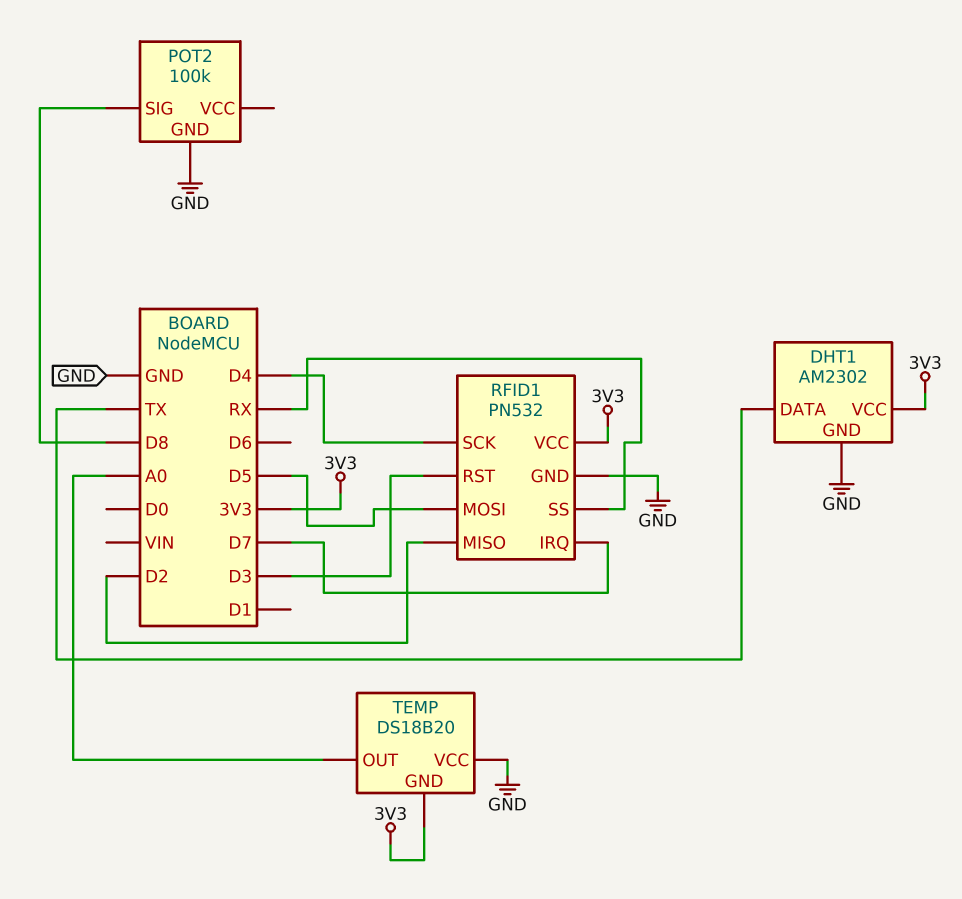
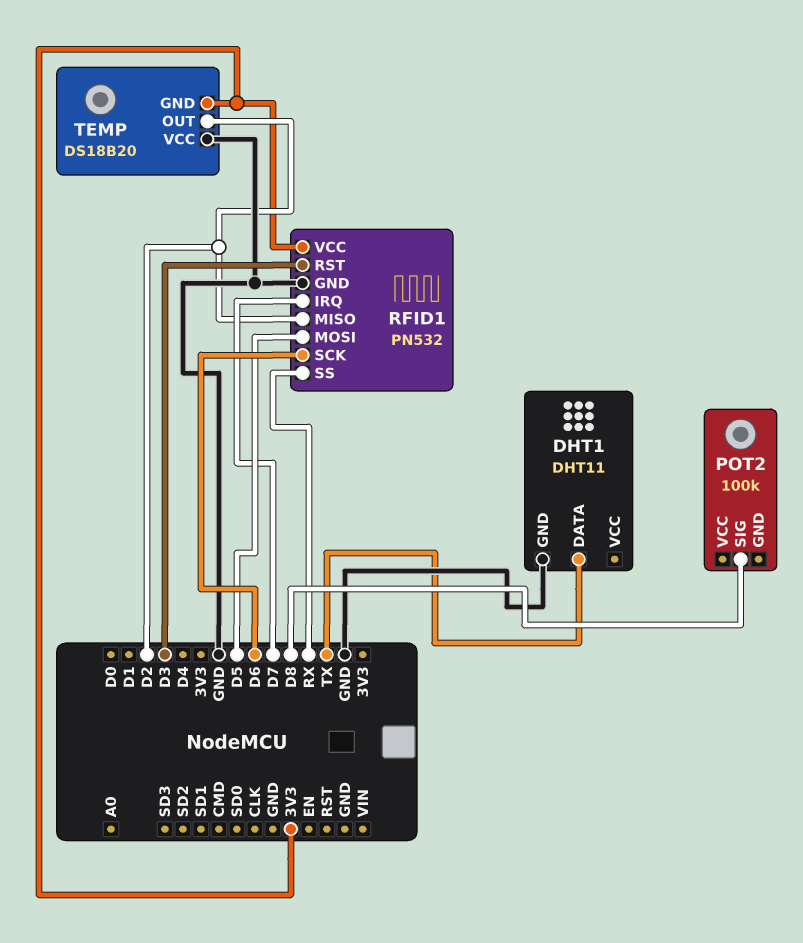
DHT1: AM2302 -> DHT11
DHT1 pin VCC: 3V3 -> none
POT2 pin GND: GND -> none
RFID1 pin SCK: D4 -> D6
TEMP pin OUT: A0 -> D2

